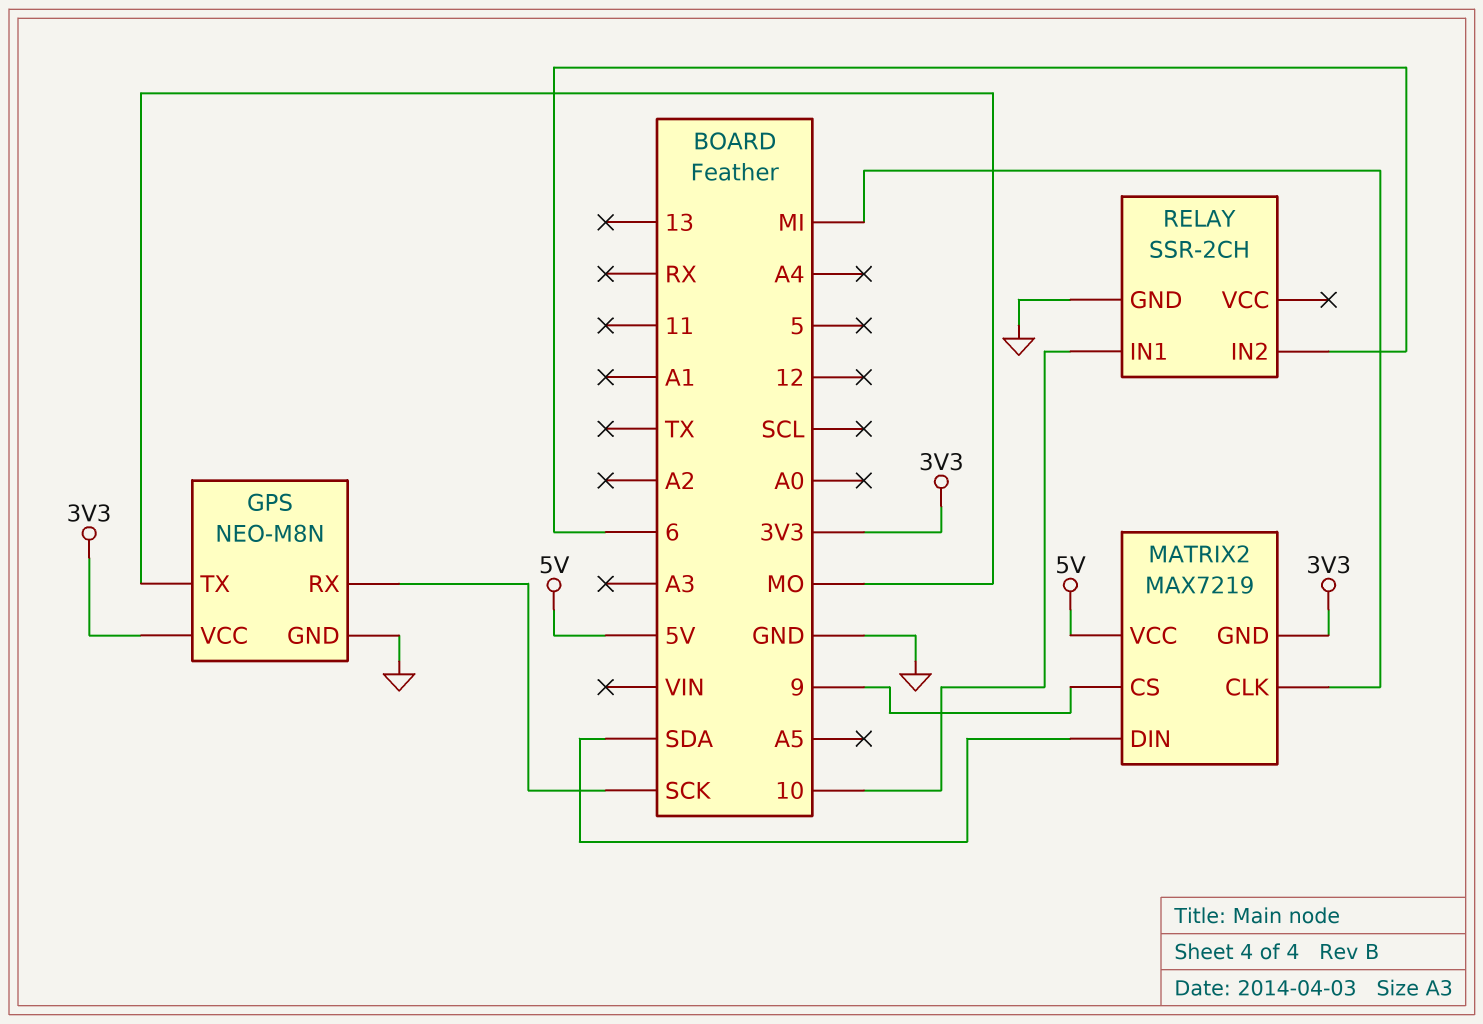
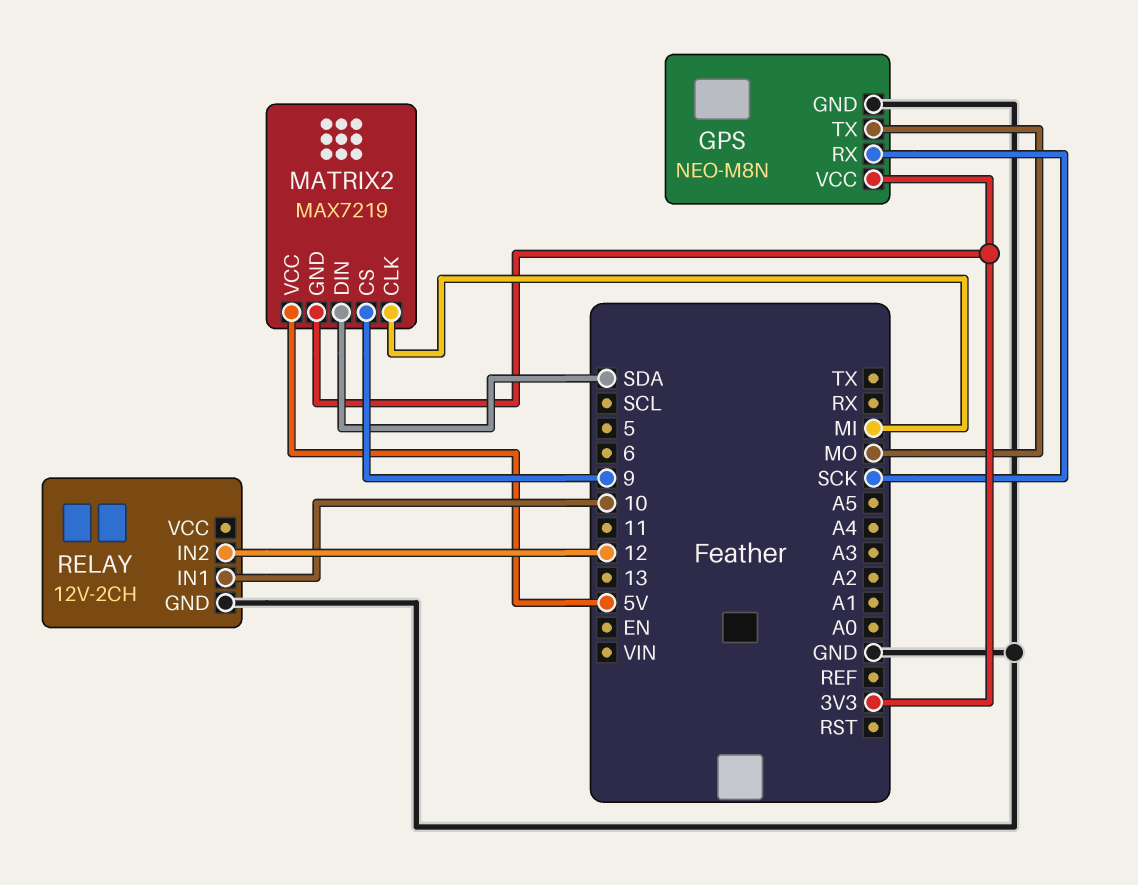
RELAY: SSR-2CH -> 12V-2CH
RELAY pin IN2: 6 -> 12

